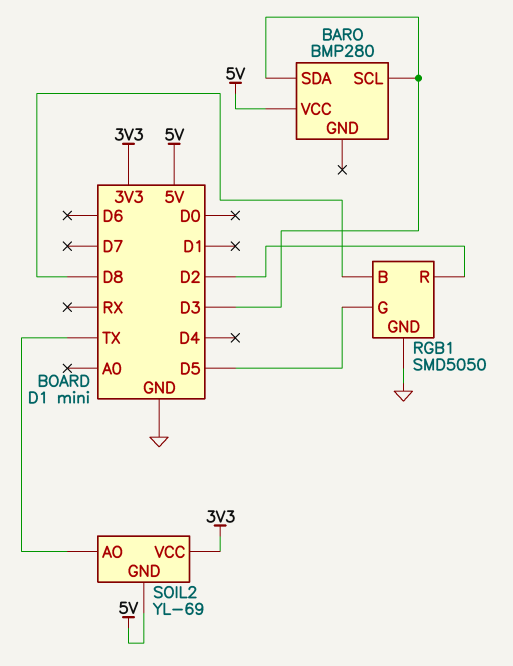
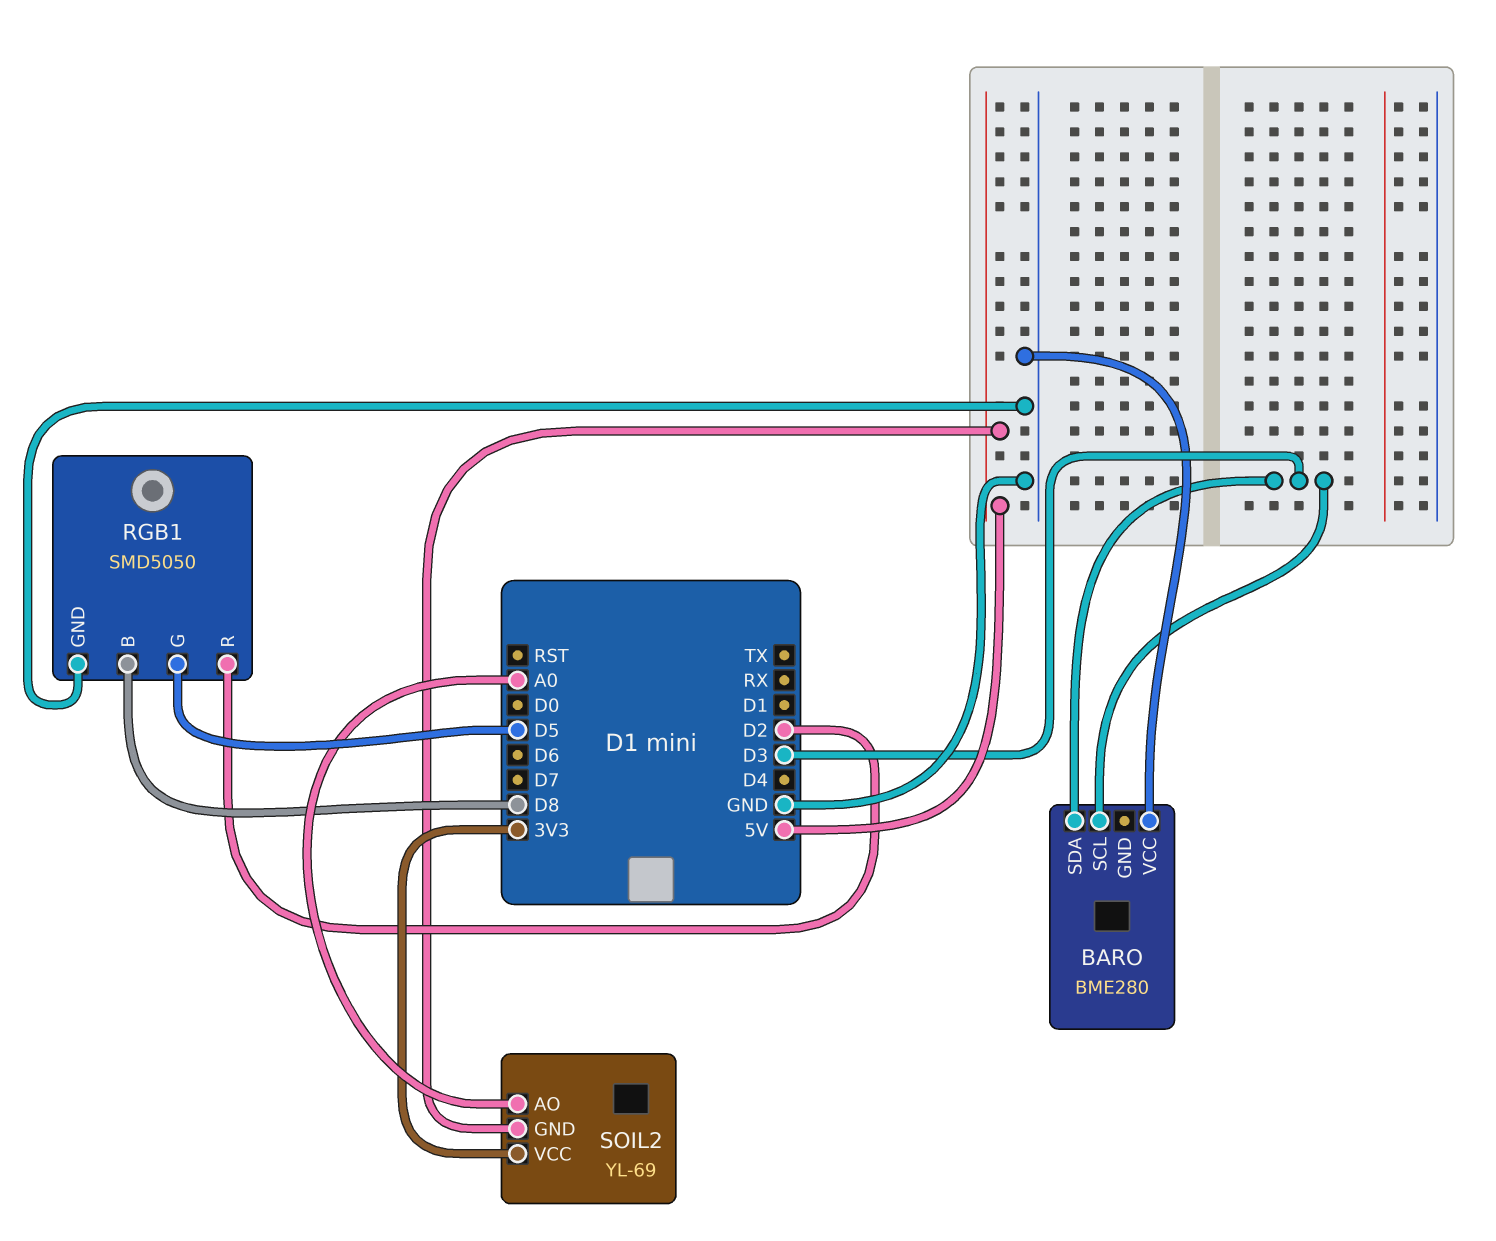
BARO: BMP280 -> BME280
BARO pin VCC: 5V -> GND
SOIL2 pin AO: TX -> A0

